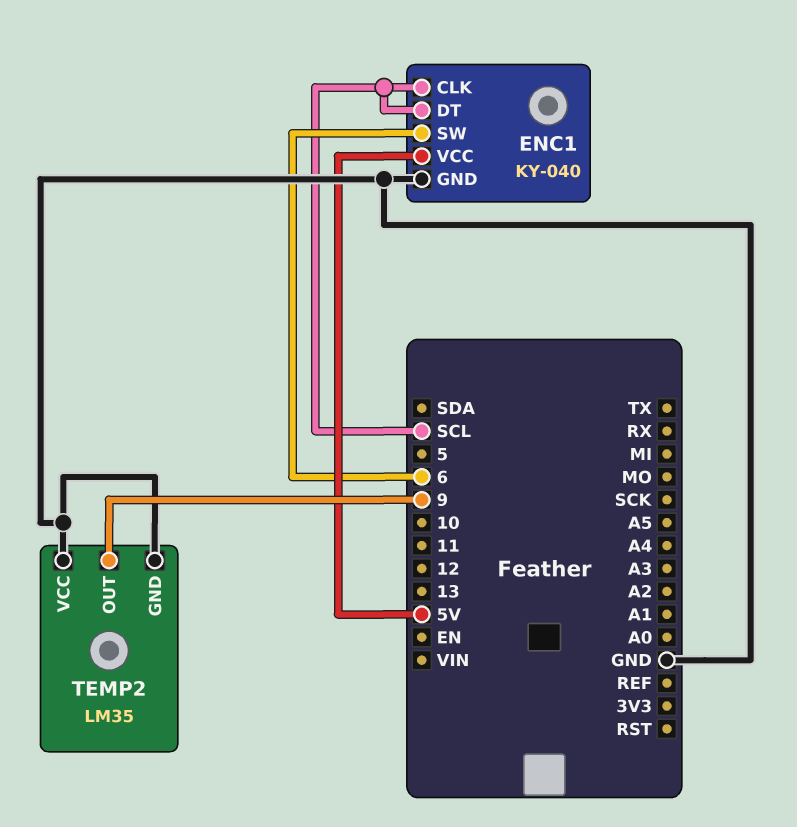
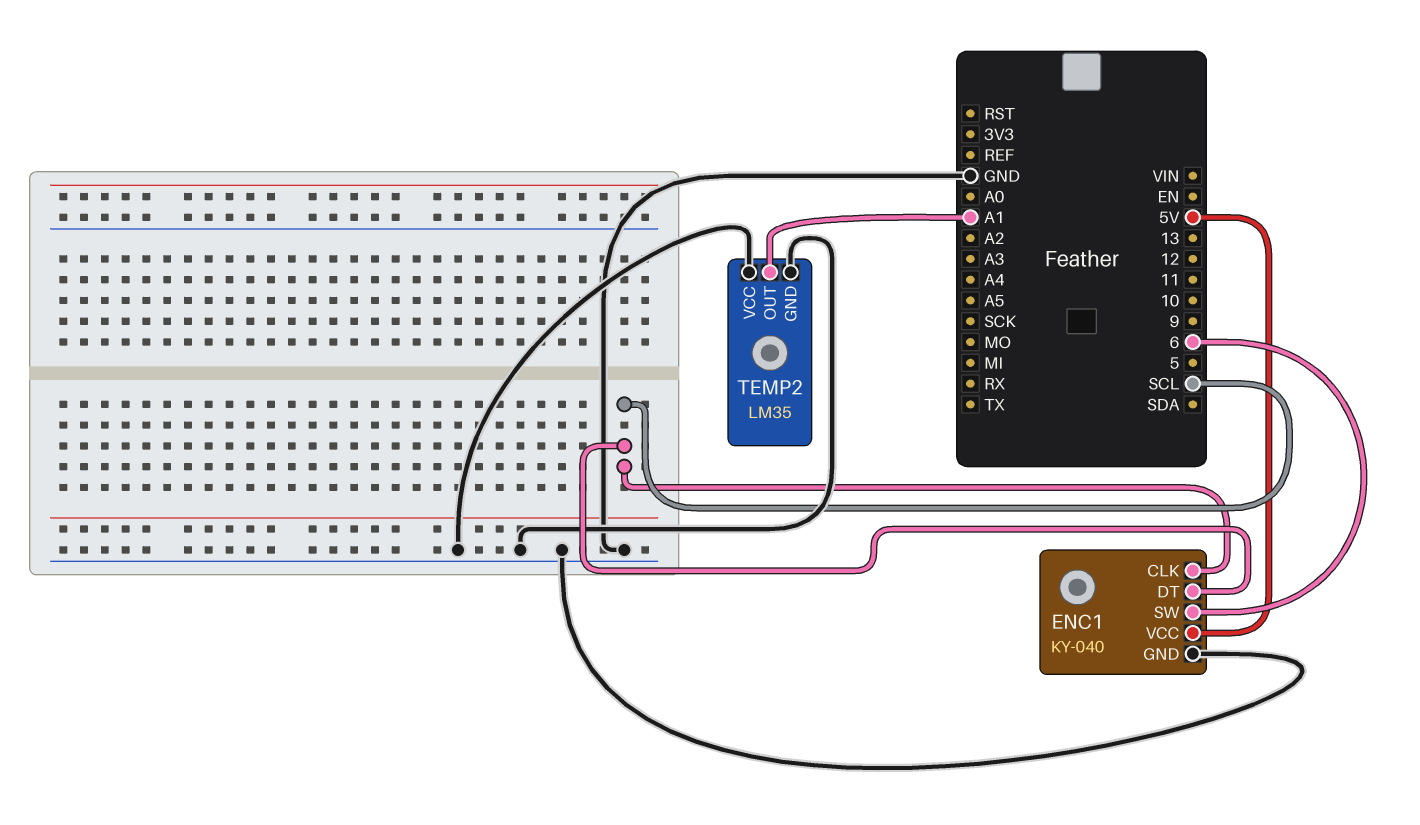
TEMP2 pin OUT: 9 -> A1

